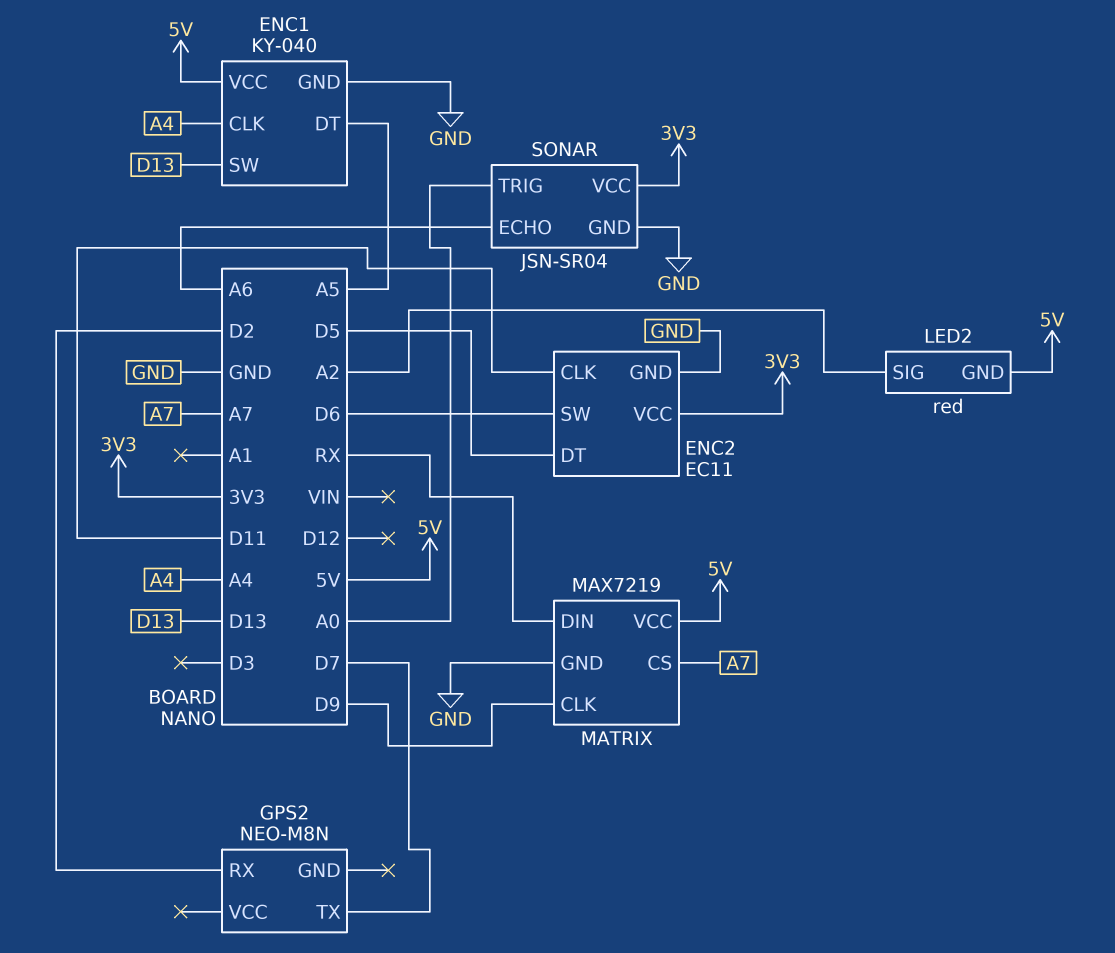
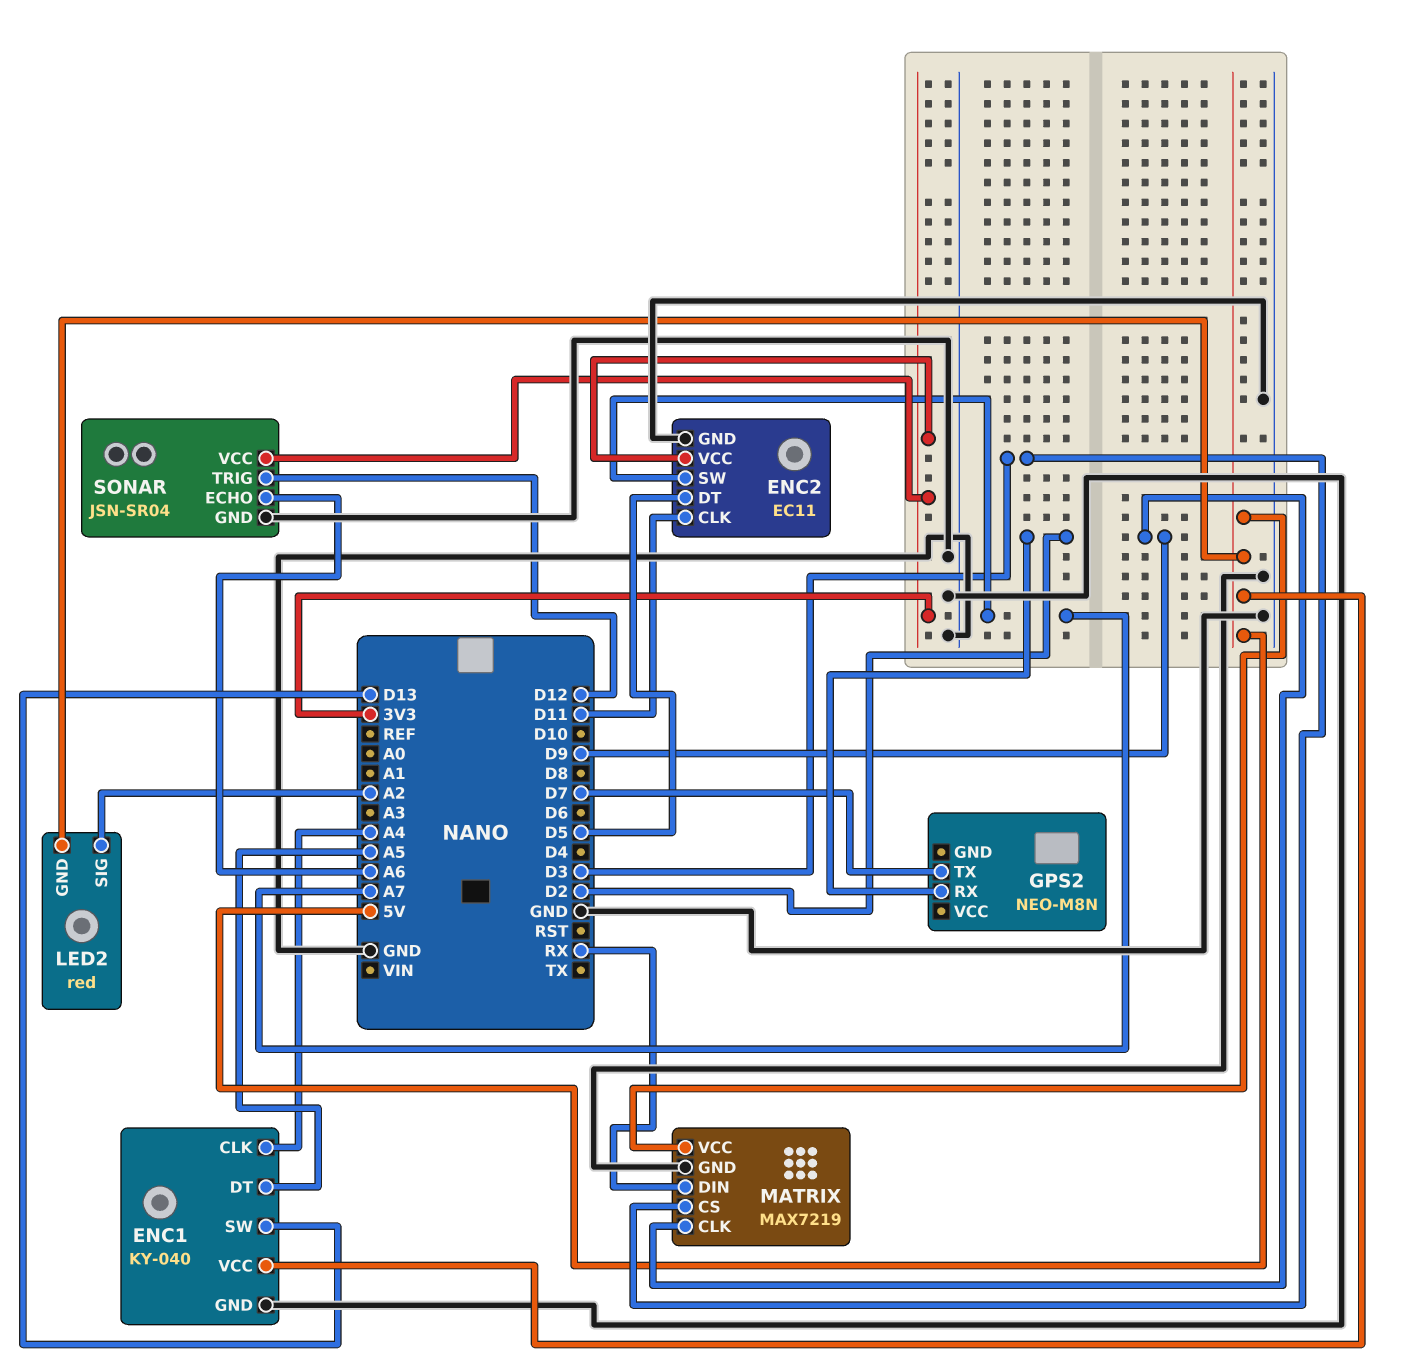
ENC2 pin SW: D6 -> A7
MATRIX pin CS: A7 -> D3
SONAR pin TRIG: A0 -> D12

